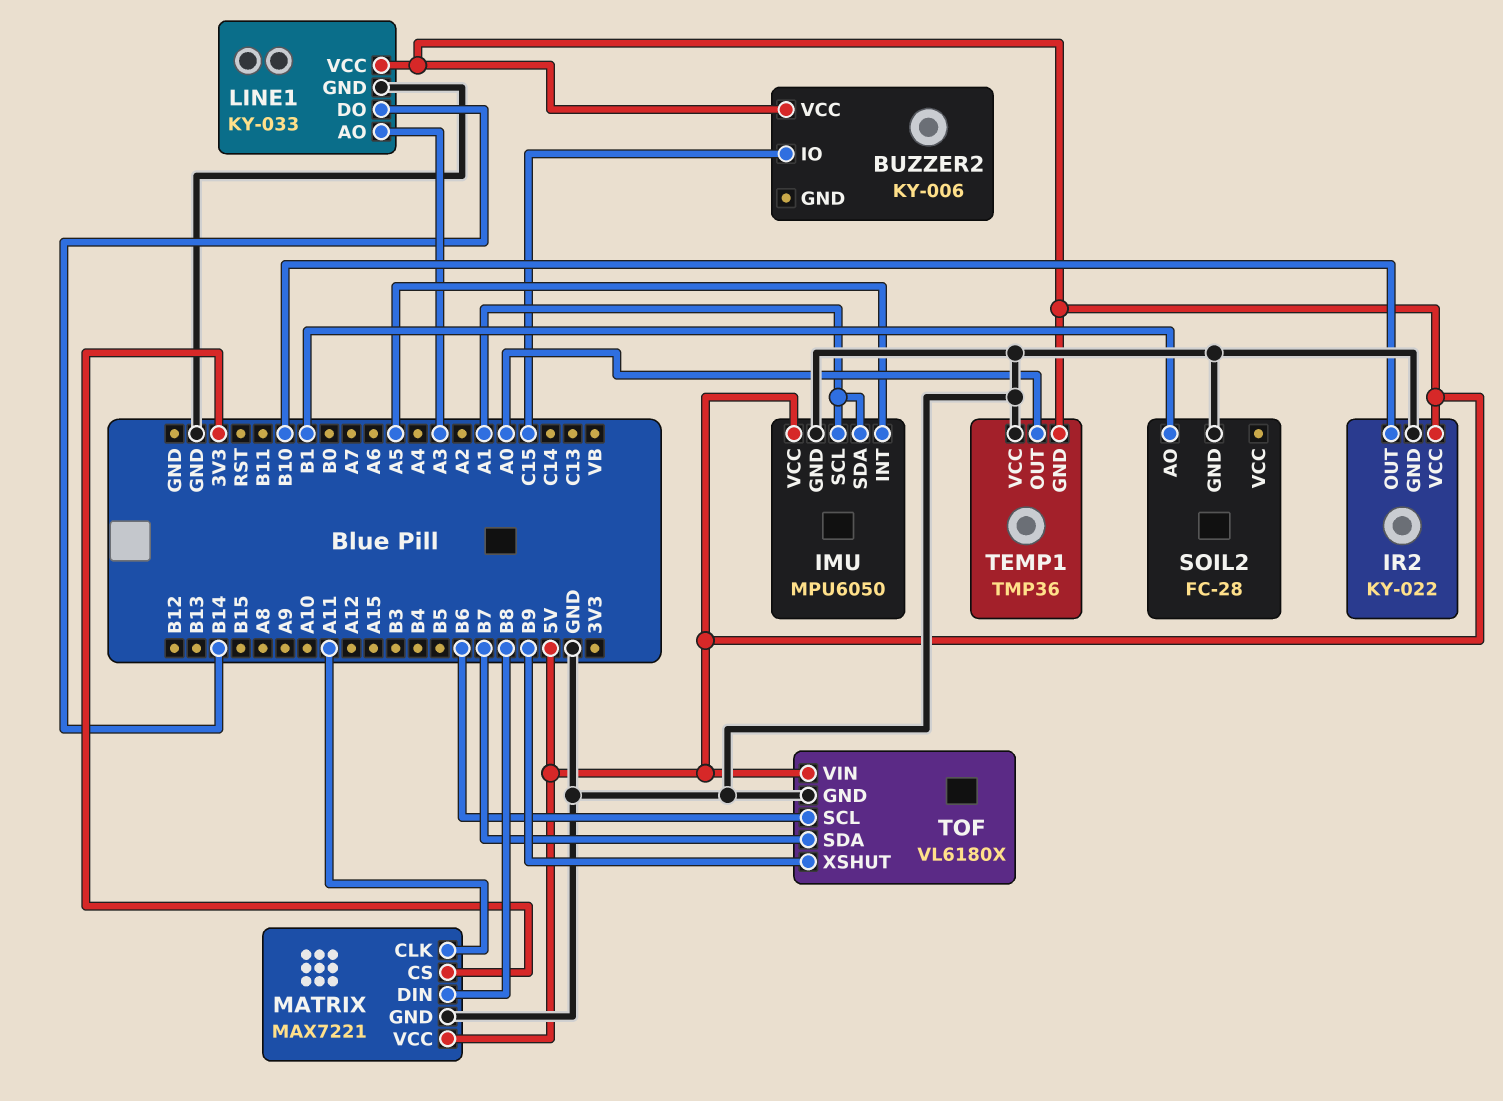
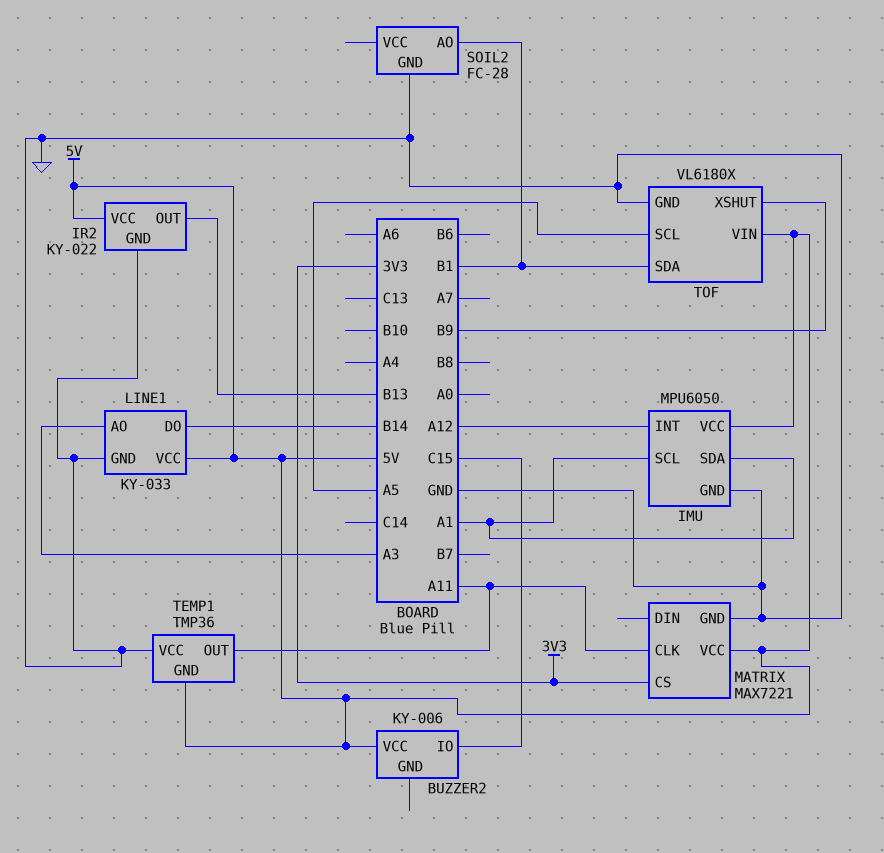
IMU pin INT: A5 -> A12
IR2 pin OUT: B10 -> B13
MATRIX pin DIN: B8 -> none
TEMP1 pin OUT: A0 -> A11
TOF pin SCL: B6 -> A5
TOF pin SDA: B7 -> B1

